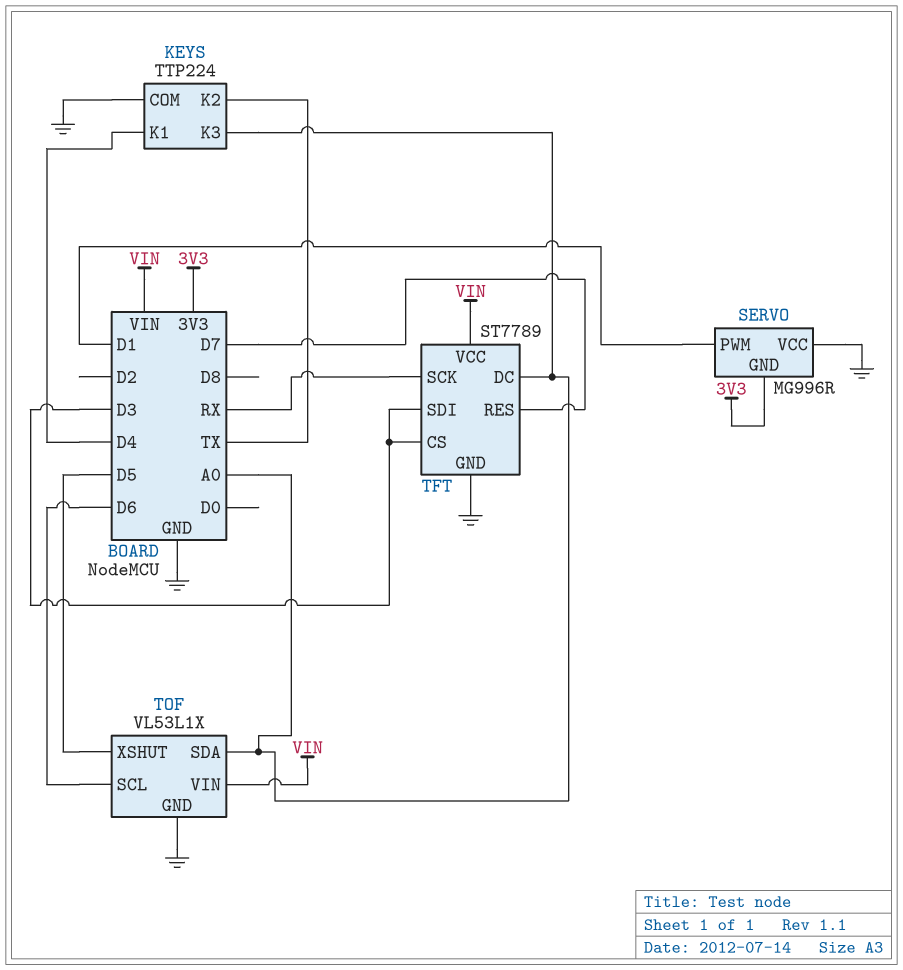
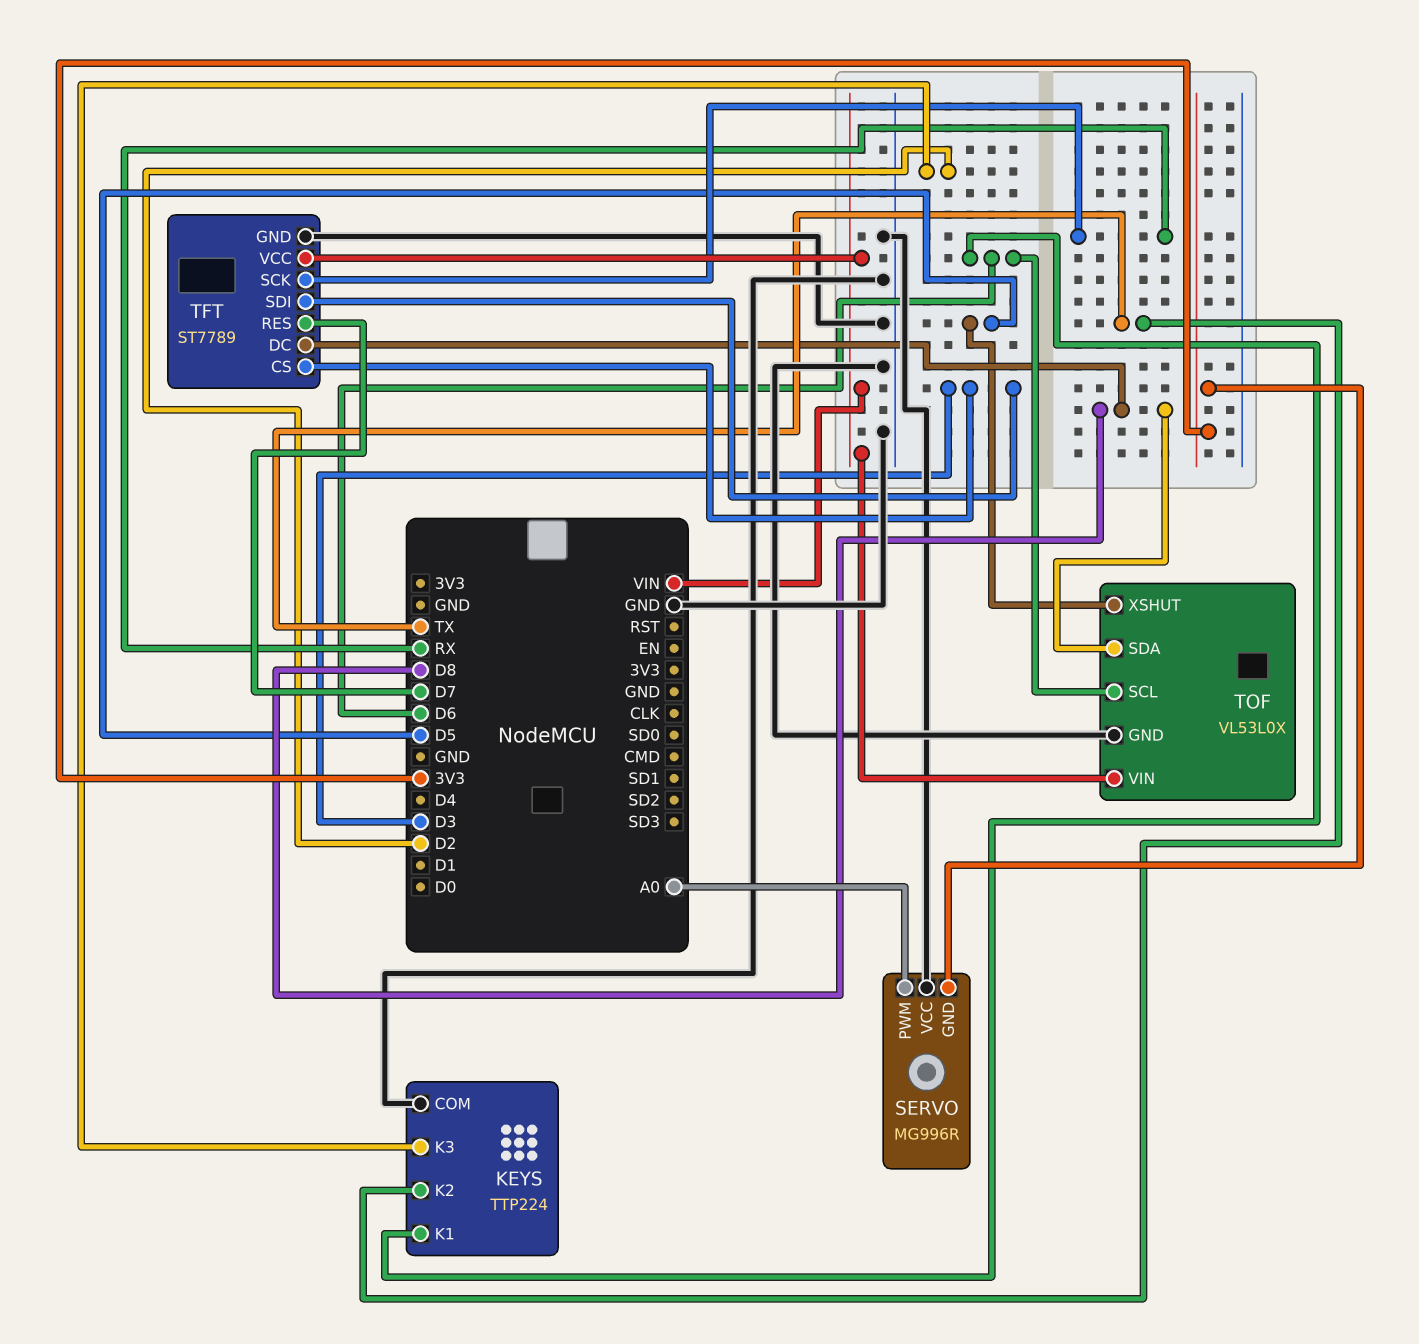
KEYS pin K1: D4 -> D6
KEYS pin K3: A0 -> D2
SERVO pin PWM: D1 -> A0
TFT pin DC: A0 -> D8
TOF: VL53L1X -> VL53L0X
TOF pin SDA: A0 -> D8

